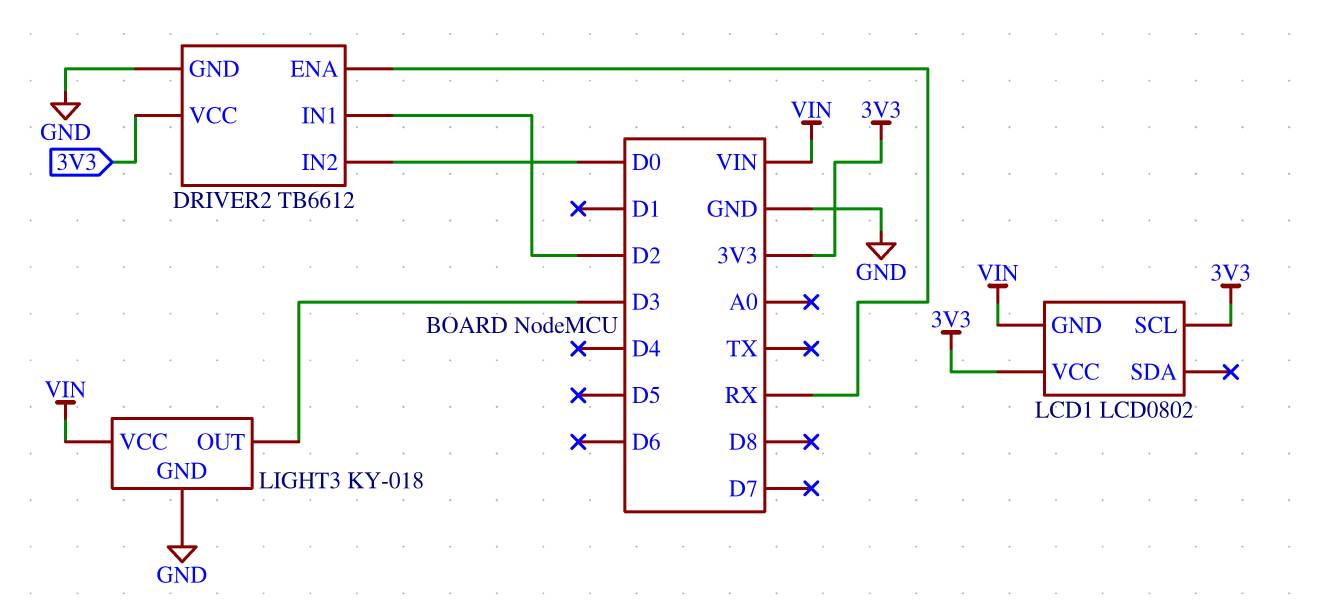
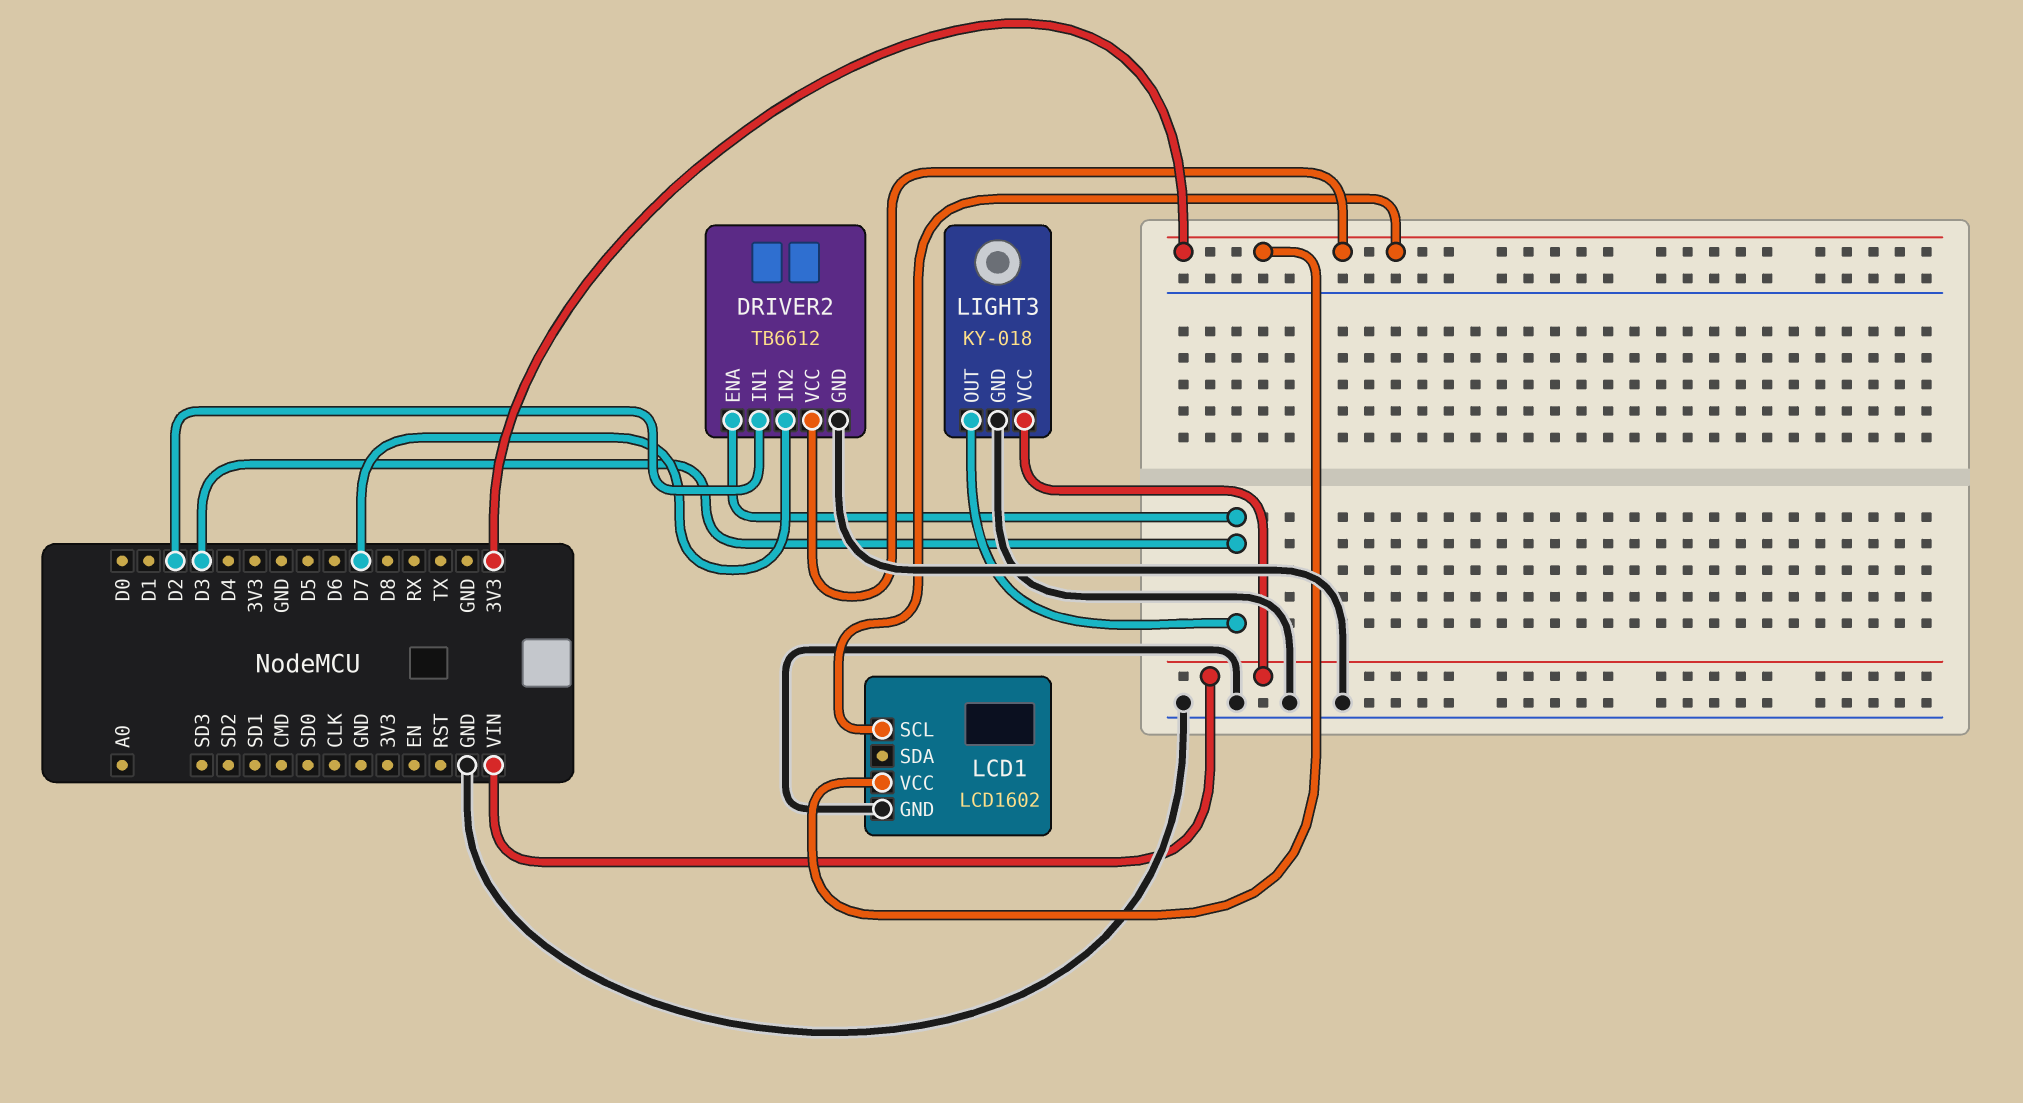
DRIVER2 pin ENA: RX -> D3
DRIVER2 pin IN2: D0 -> D7
LCD1: LCD0802 -> LCD1602
LCD1 pin GND: VIN -> GND

